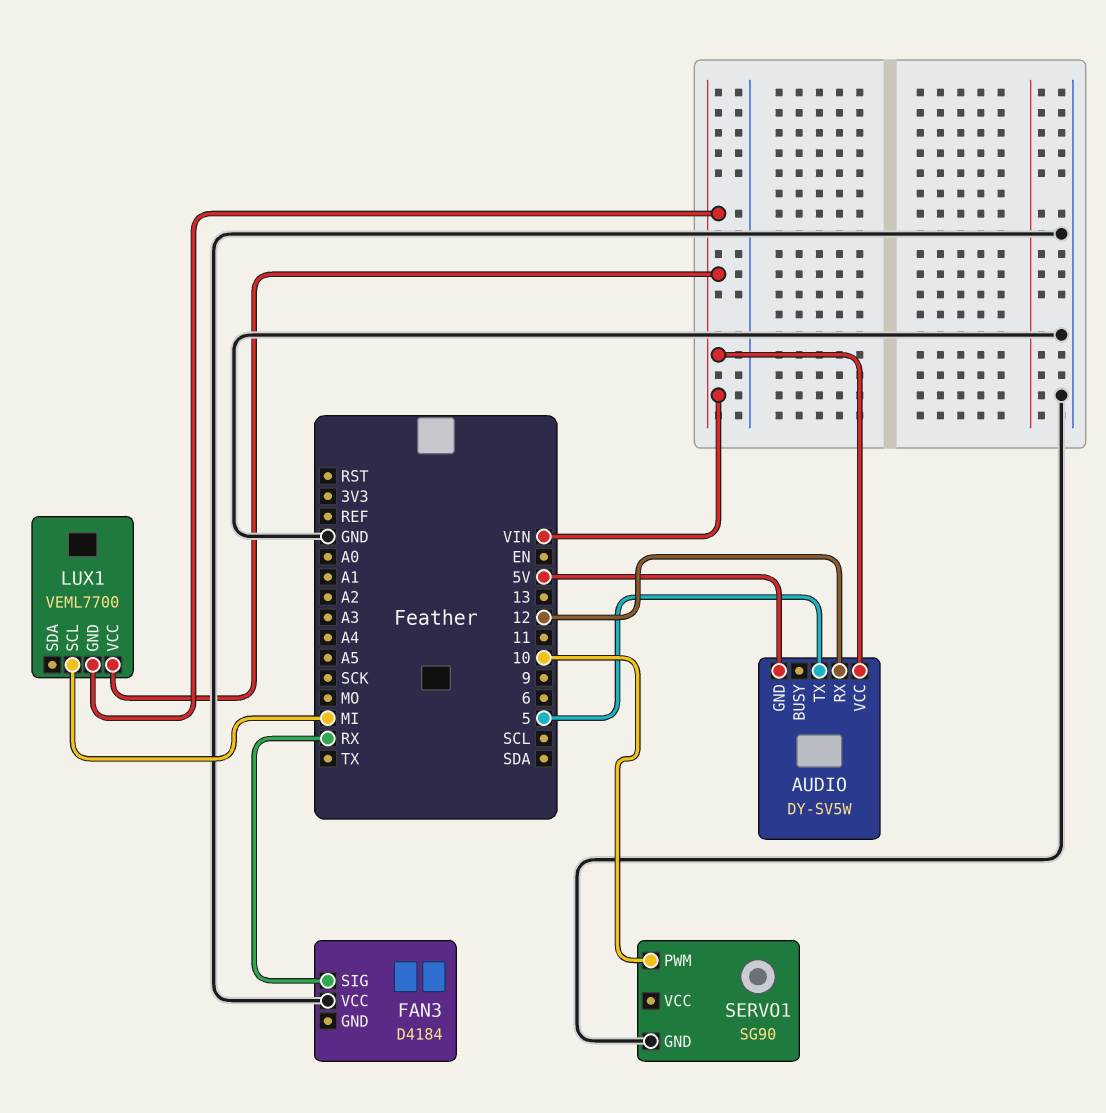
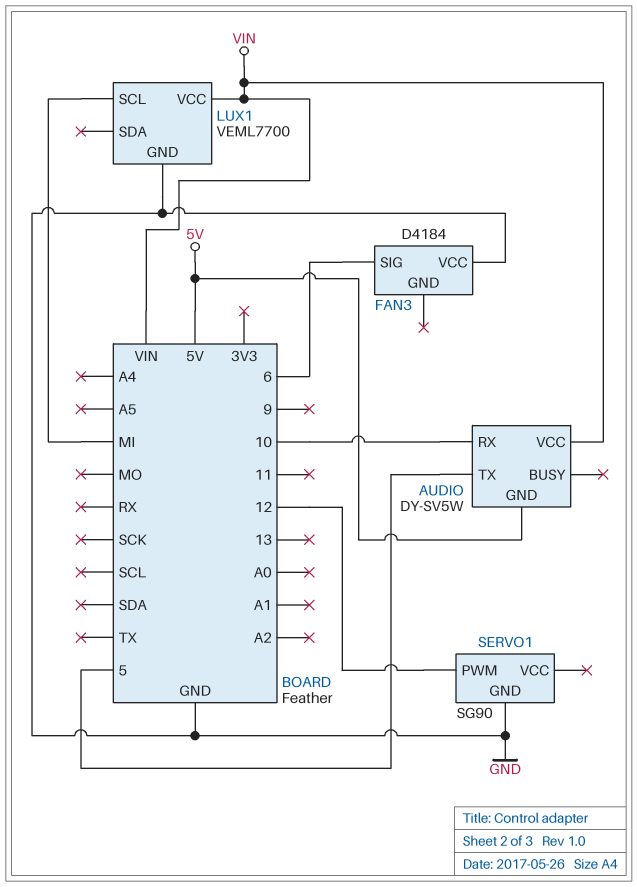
AUDIO pin RX: 12 -> 10
FAN3 pin SIG: RX -> 6
LUX1 pin GND: VIN -> GND
SERVO1 pin PWM: 10 -> 12

